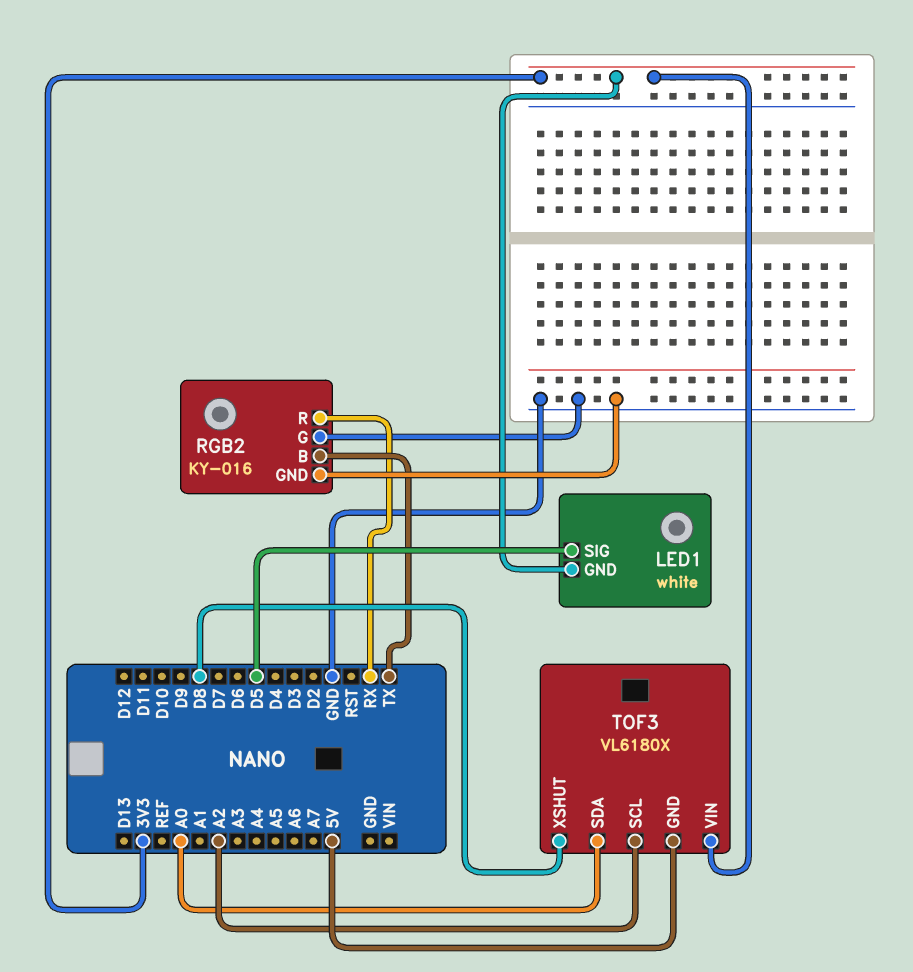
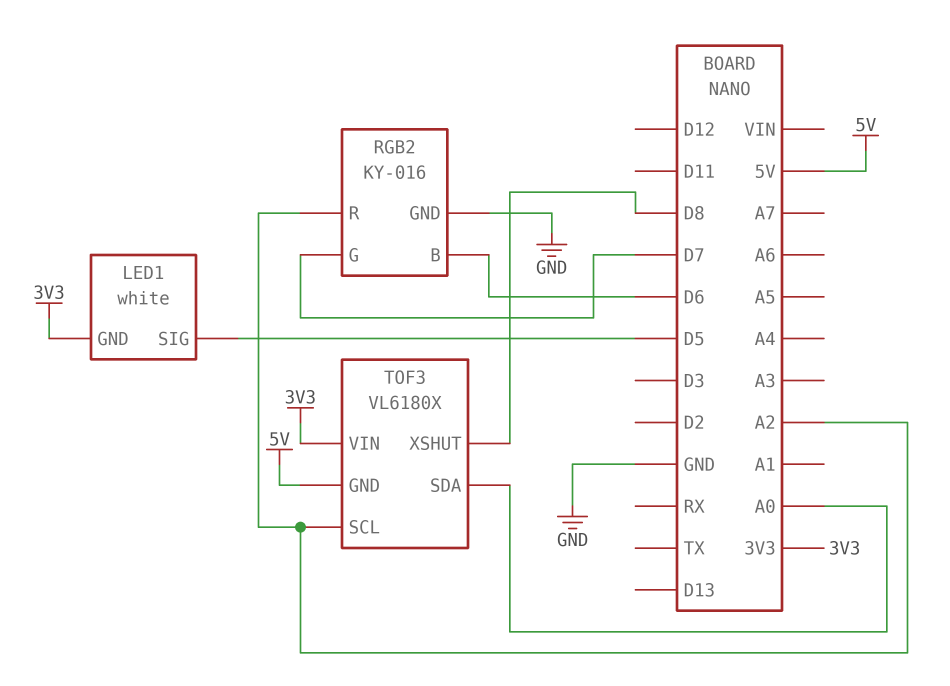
RGB2 pin B: TX -> D6
RGB2 pin G: GND -> D7
RGB2 pin R: RX -> A2

